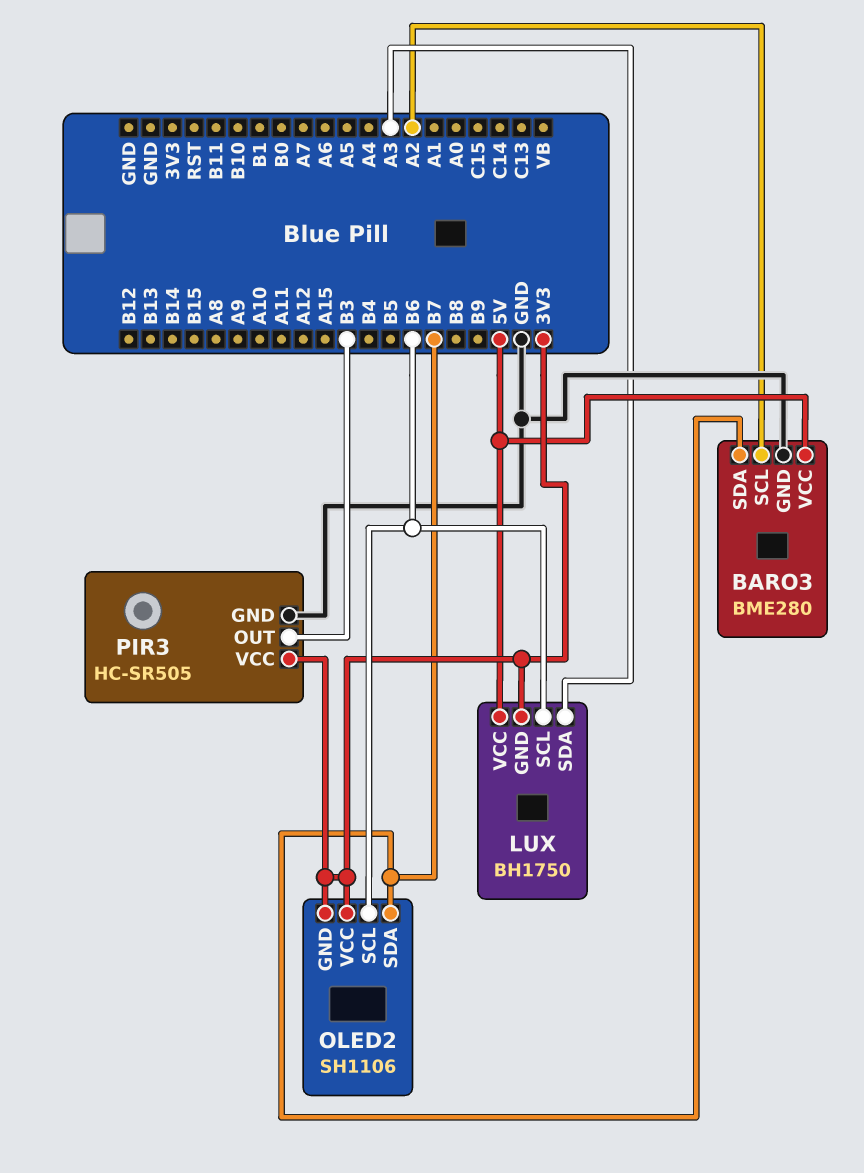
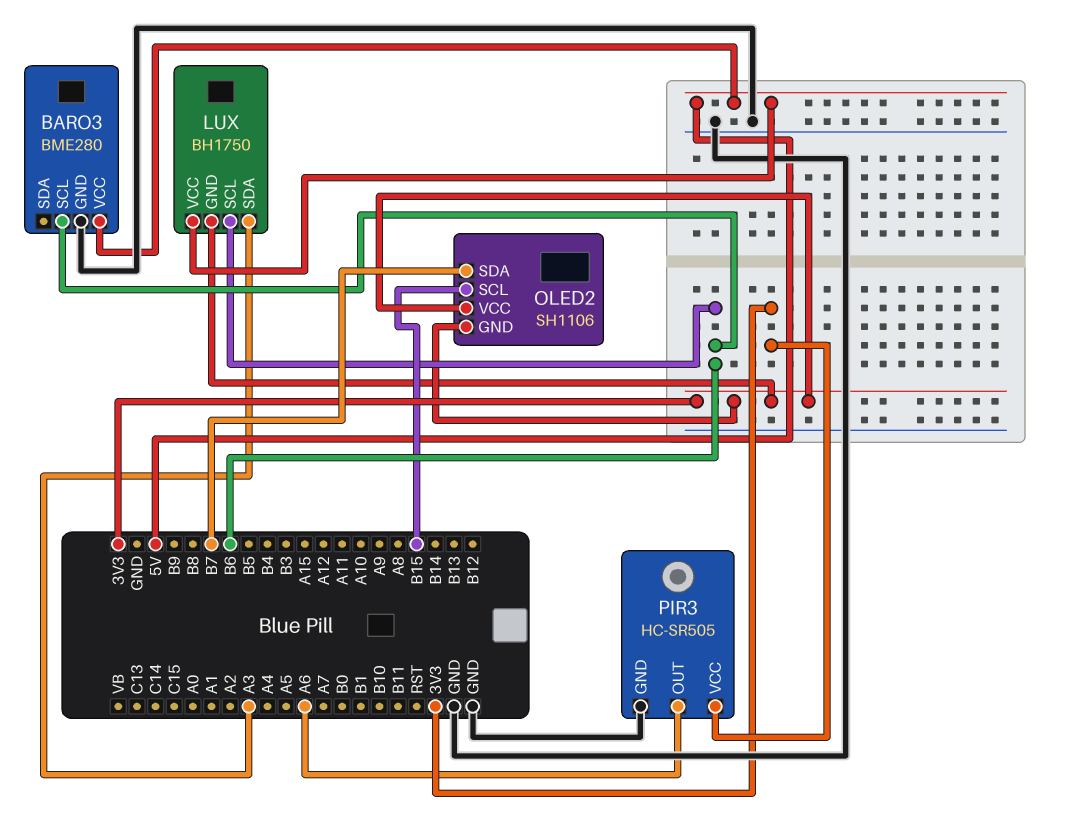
BARO3 pin SCL: A2 -> B6
BARO3 pin SDA: B7 -> none
OLED2 pin SCL: B6 -> B15
PIR3 pin OUT: B3 -> A6

